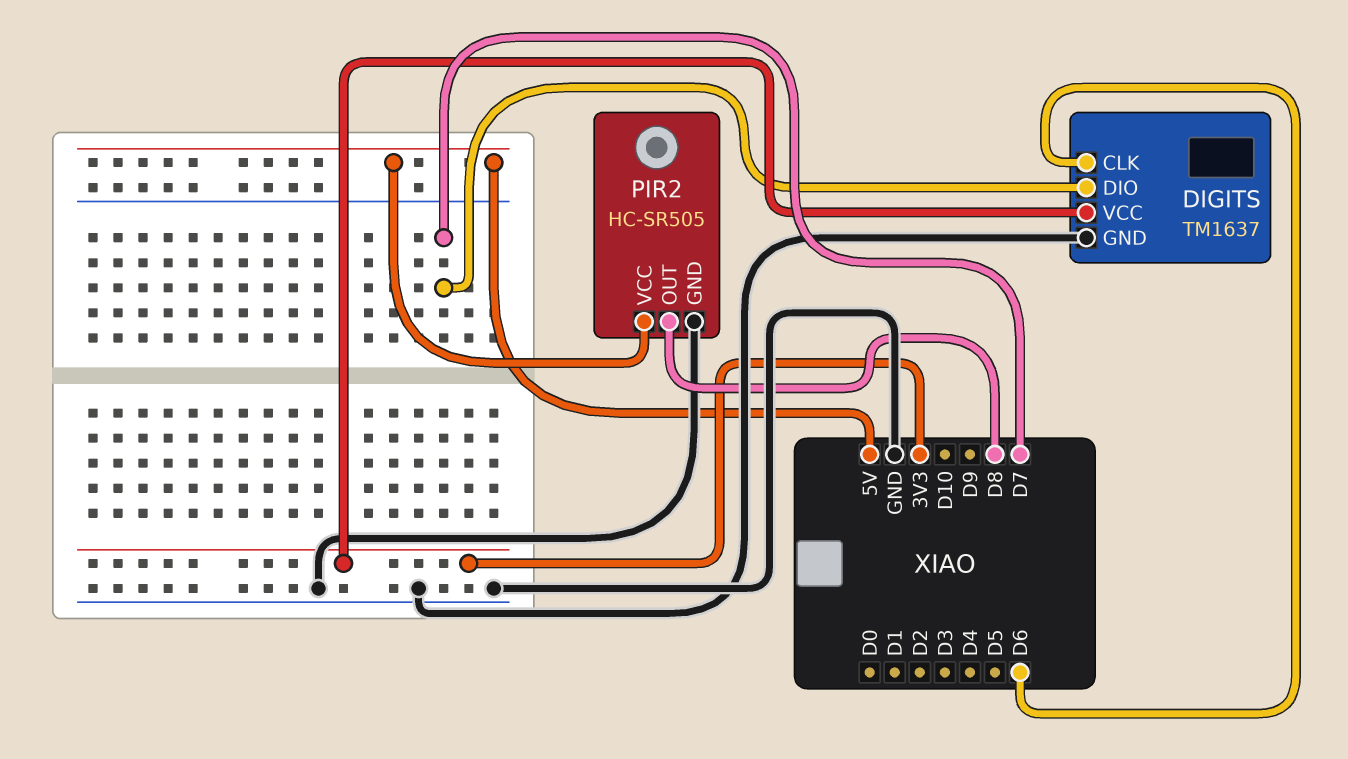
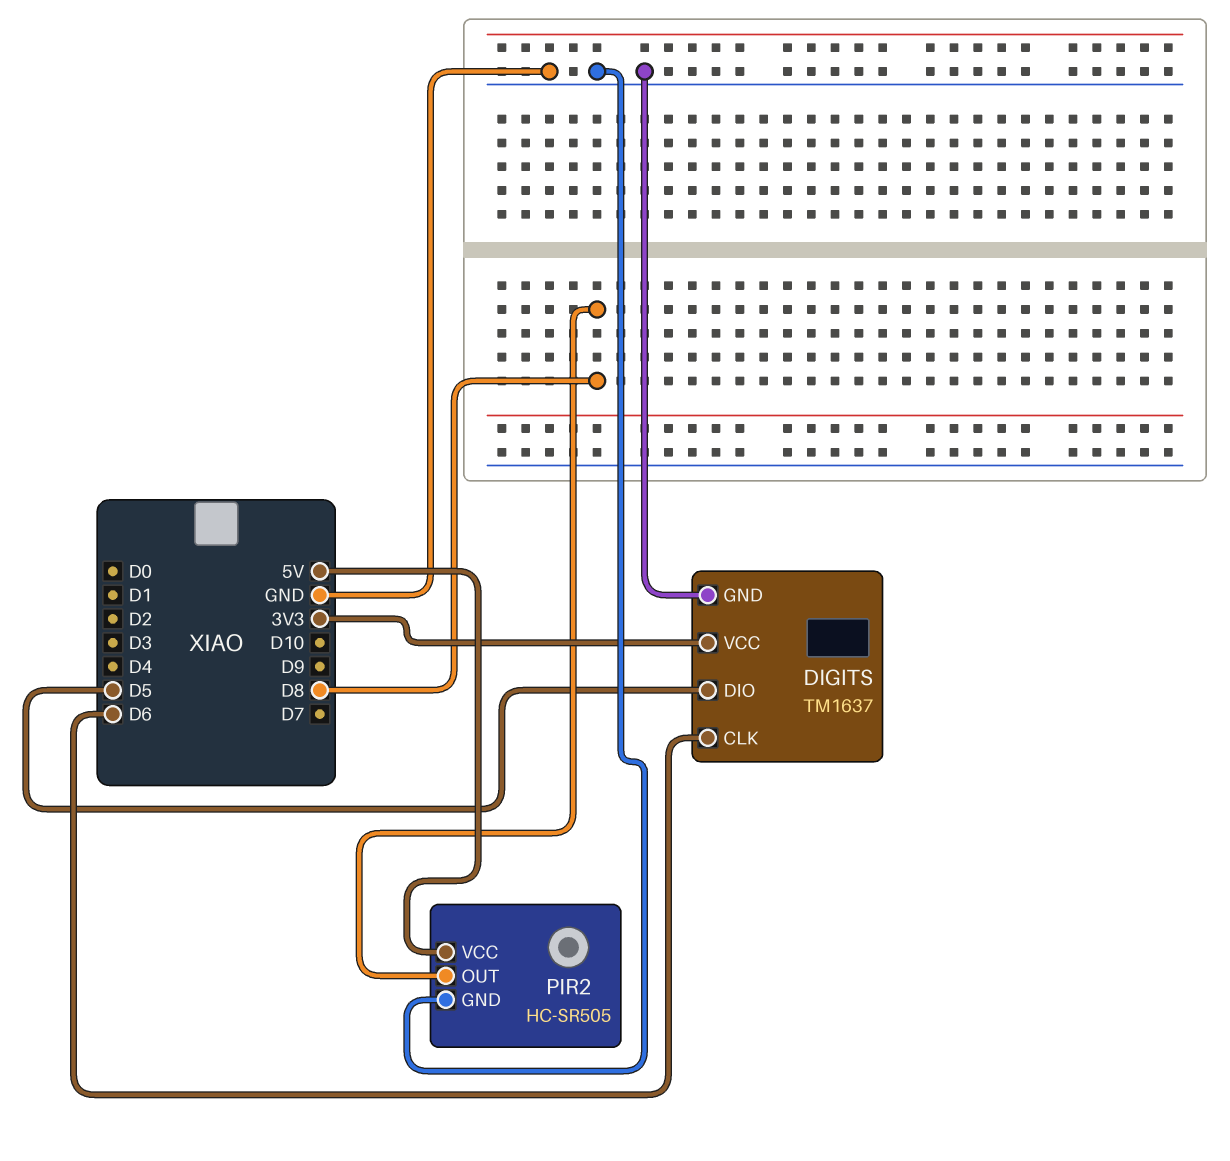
DIGITS pin DIO: D7 -> D5

